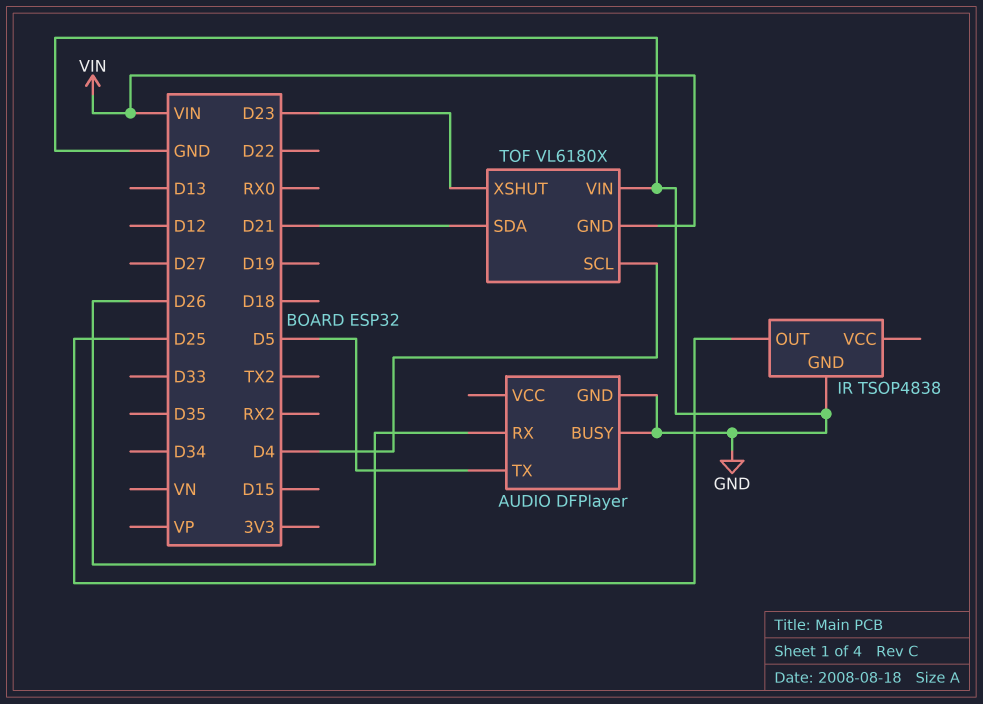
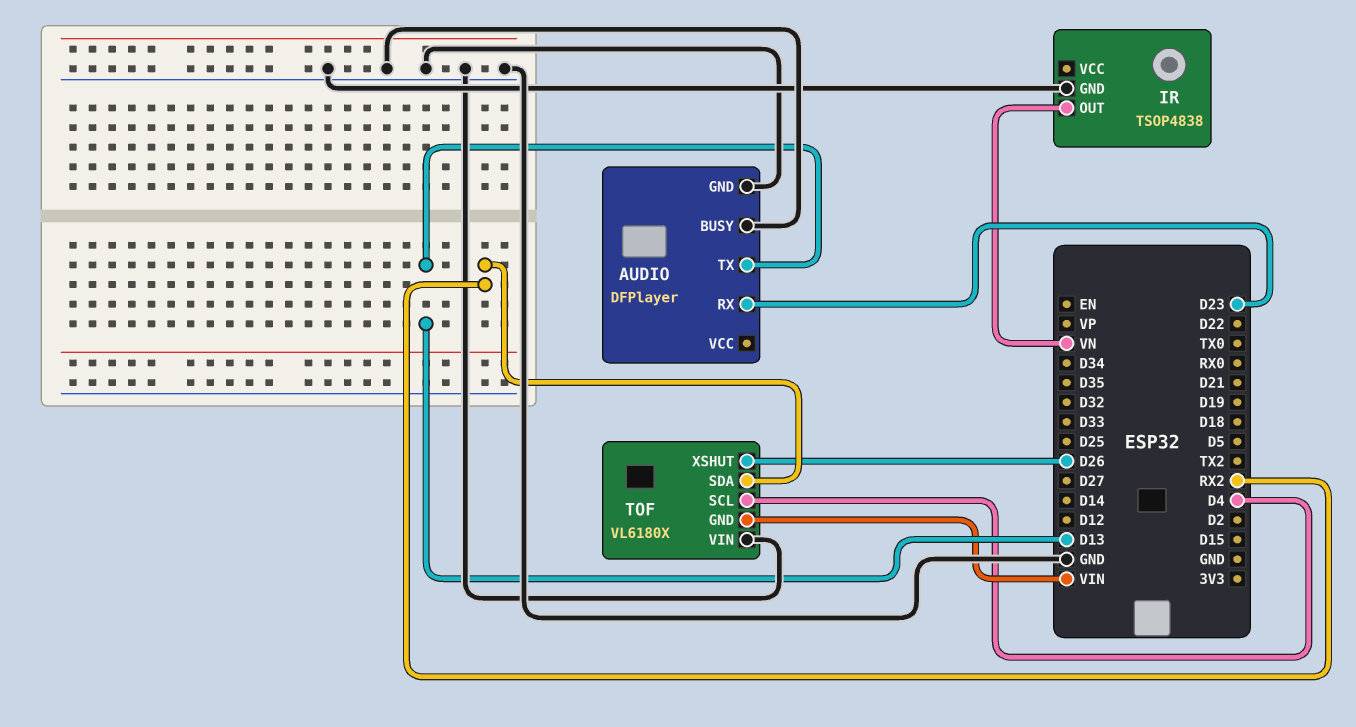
AUDIO pin RX: D26 -> D23
AUDIO pin TX: D5 -> D13
IR pin OUT: D25 -> VN
TOF pin SDA: D21 -> RX2
TOF pin XSHUT: D23 -> D26

